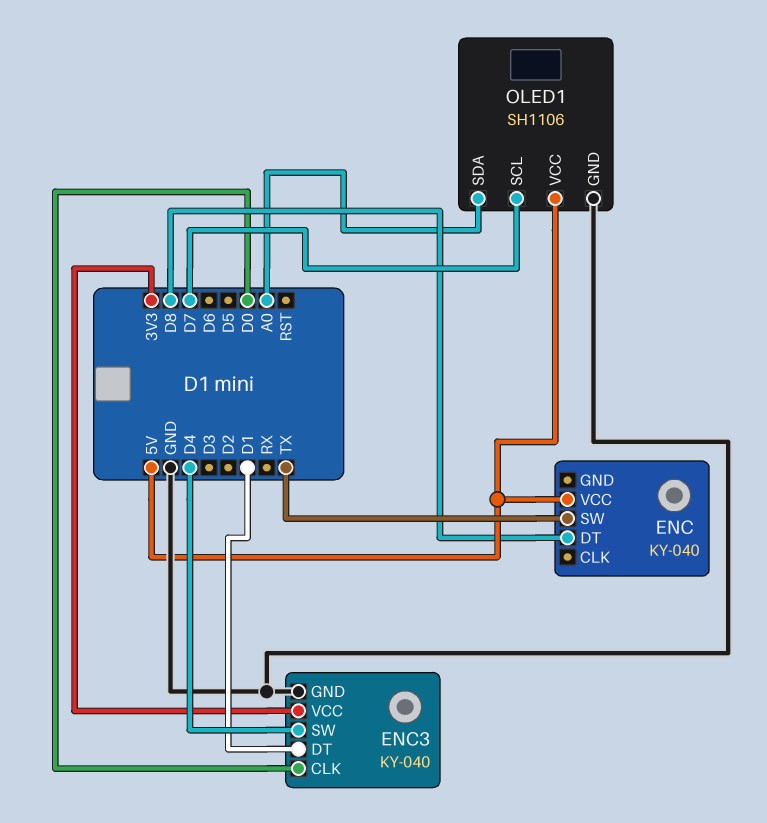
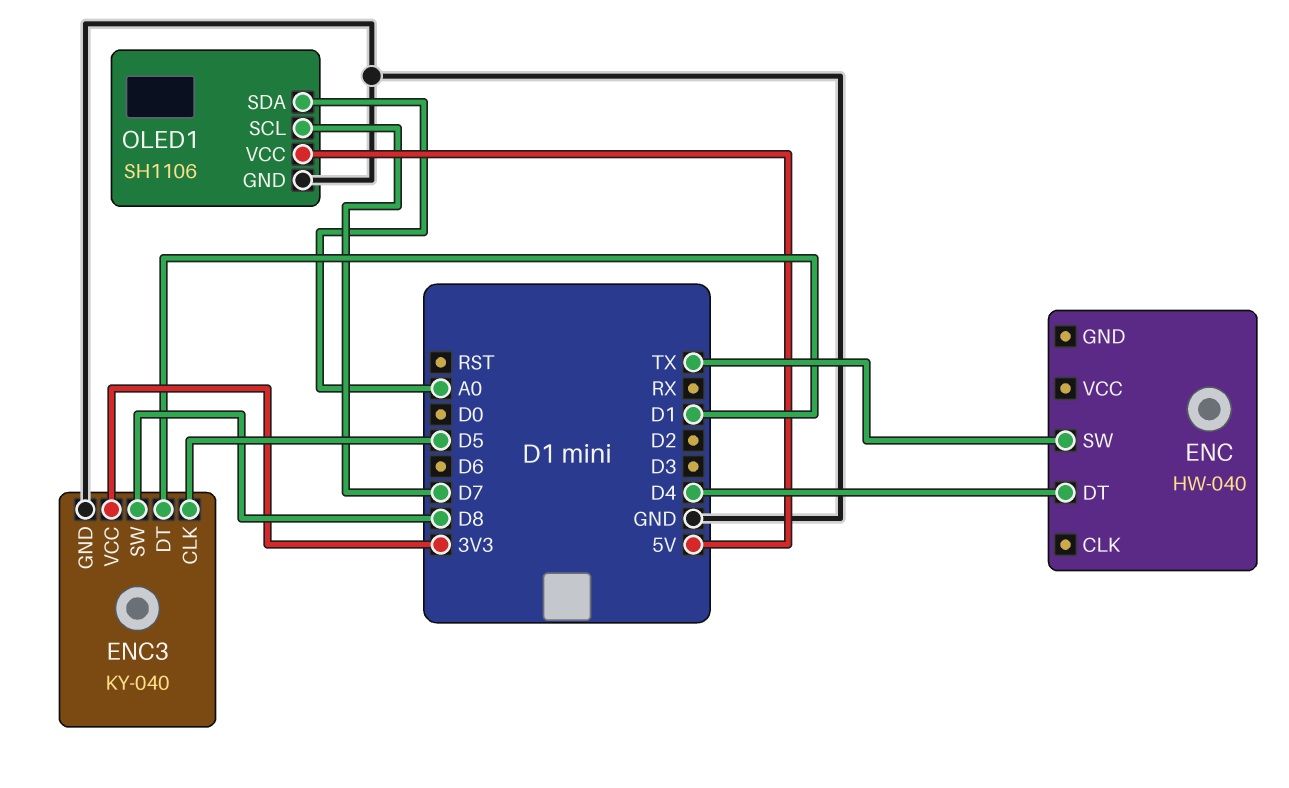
ENC: KY-040 -> HW-040
ENC pin DT: D8 -> D4
ENC pin VCC: 5V -> none
ENC3 pin CLK: D0 -> D5
ENC3 pin SW: D4 -> D8

